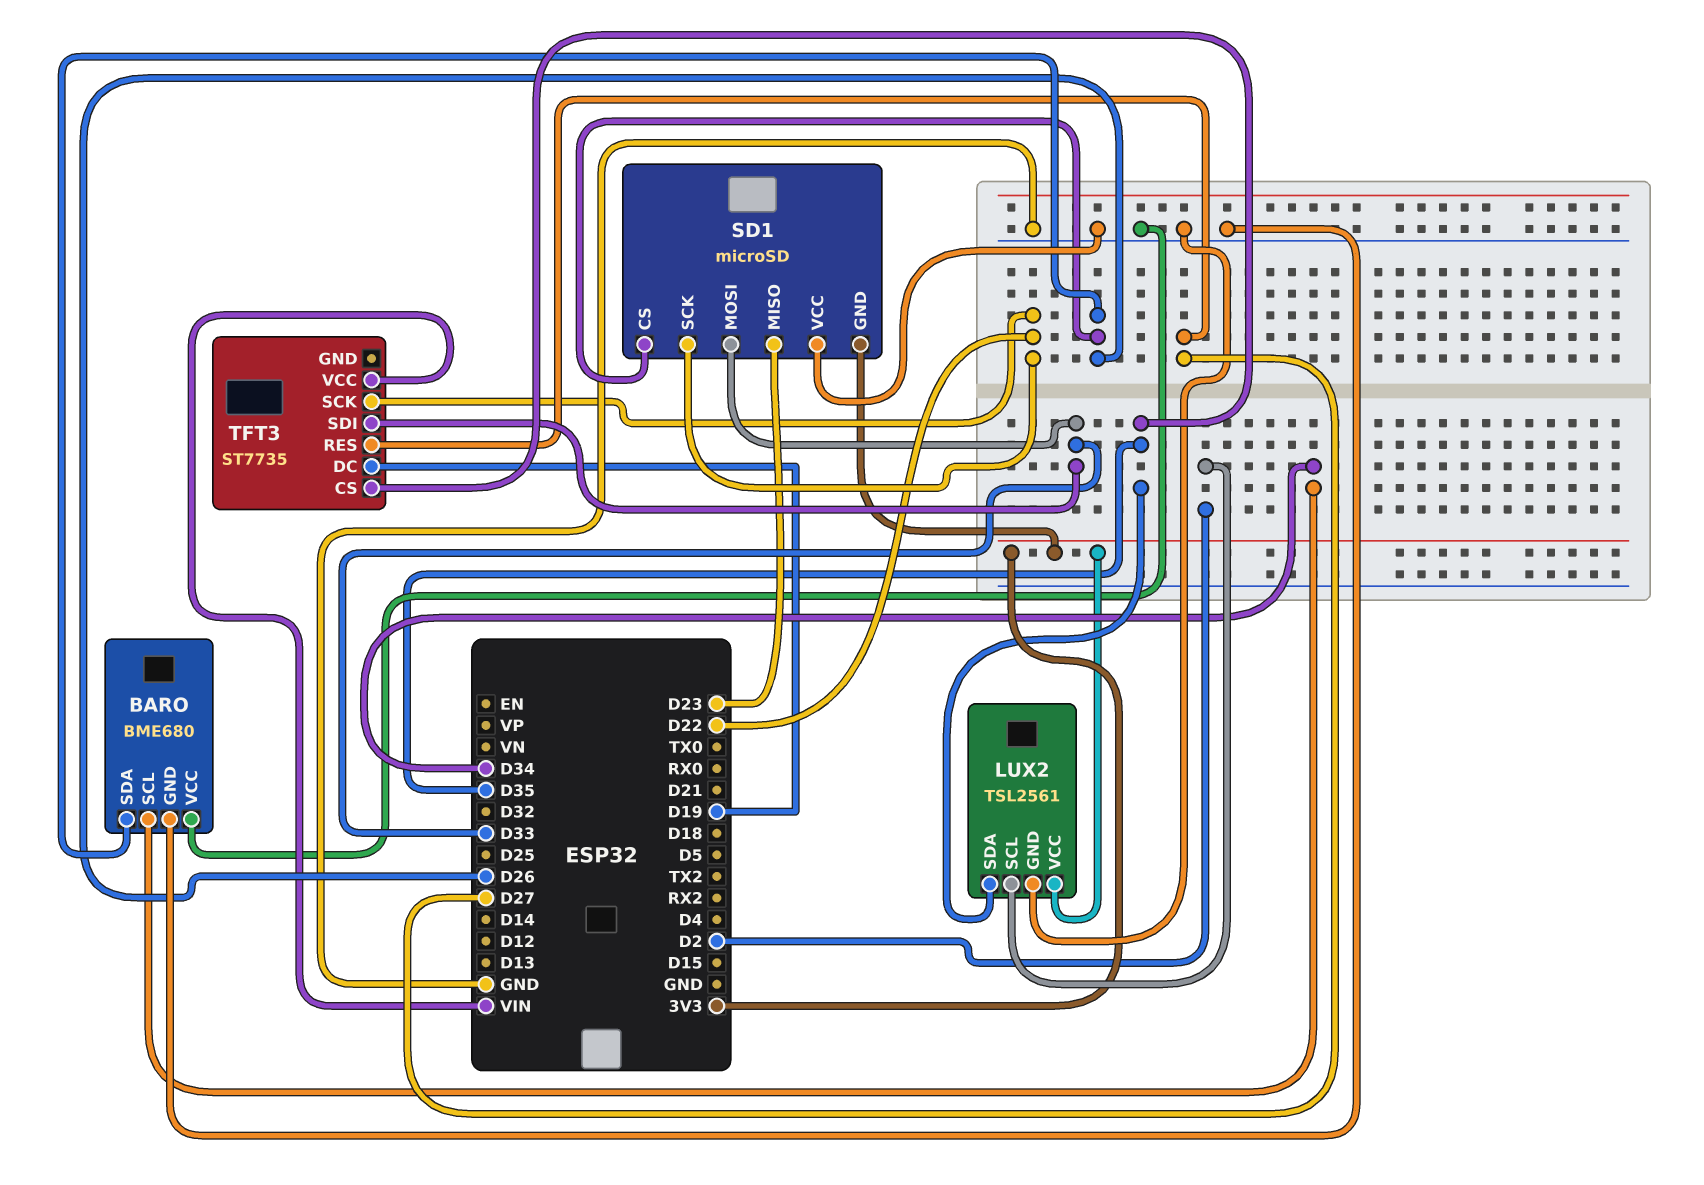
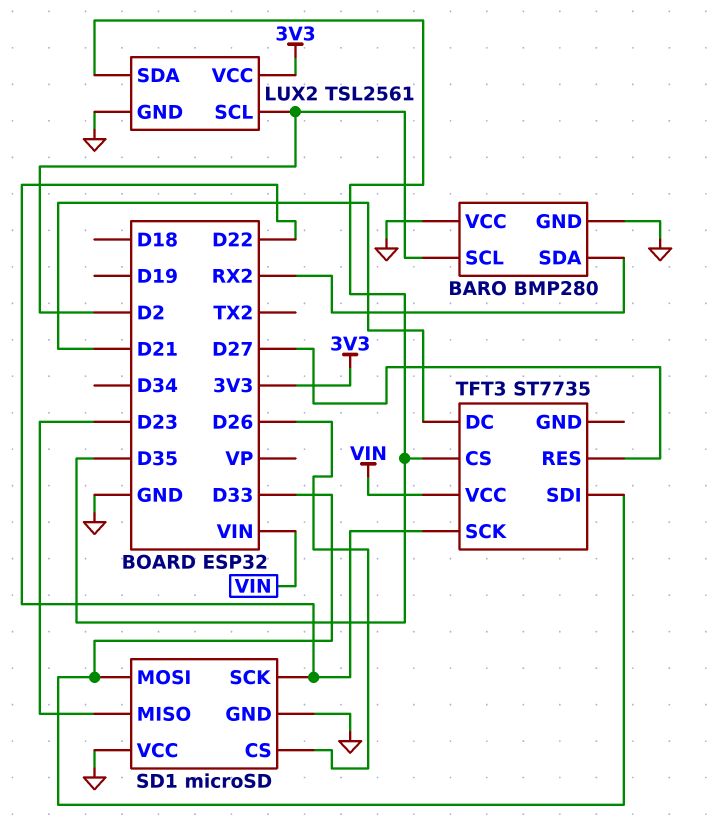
BARO: BME680 -> BMP280
BARO pin SCL: D34 -> D2
BARO pin SDA: D26 -> RX2
SD1 pin GND: 3V3 -> GND
TFT3 pin DC: D19 -> D21

